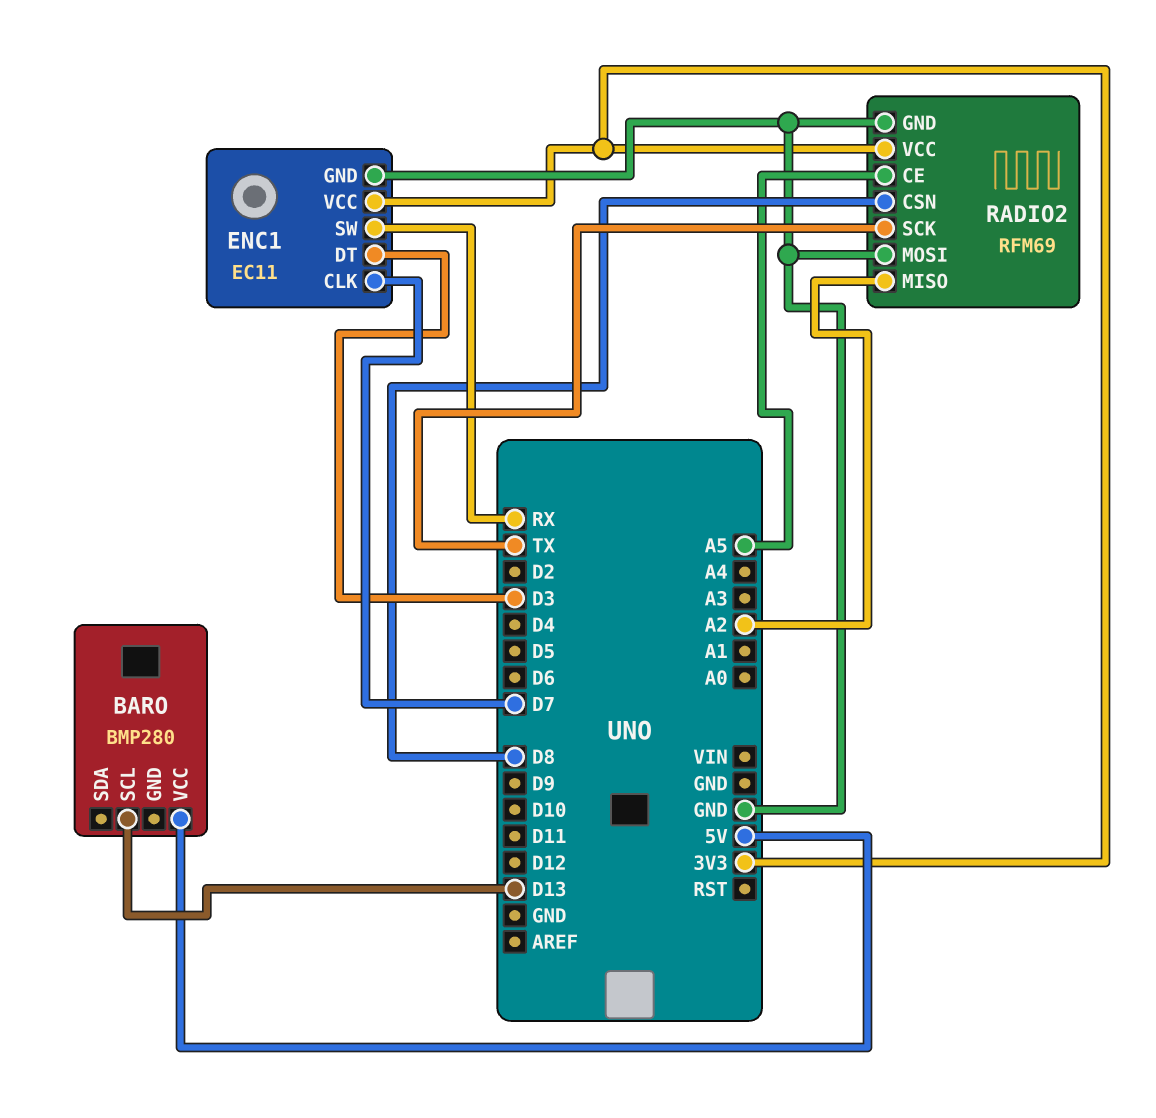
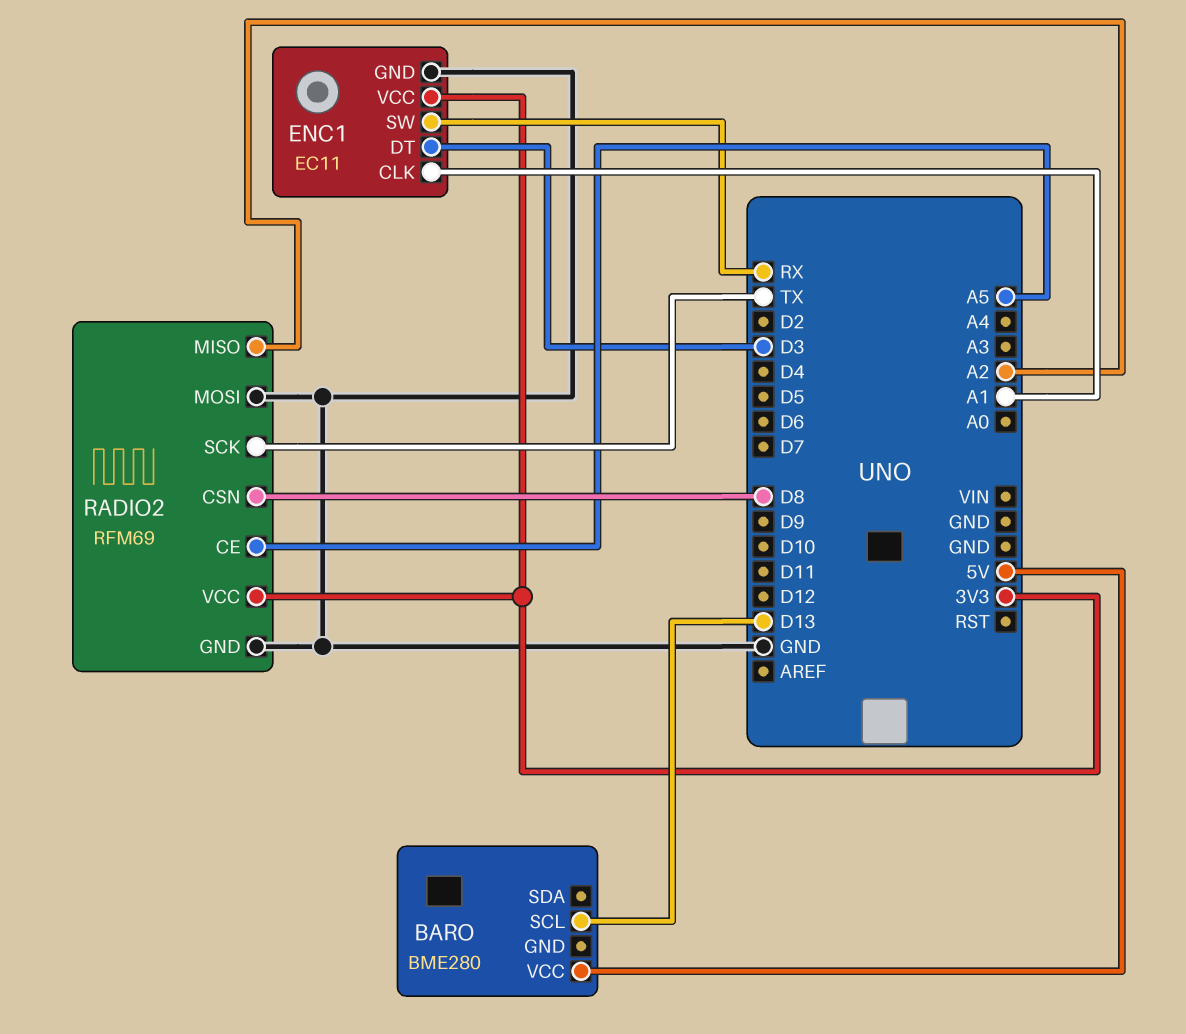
BARO: BMP280 -> BME280
ENC1 pin CLK: D7 -> A1

